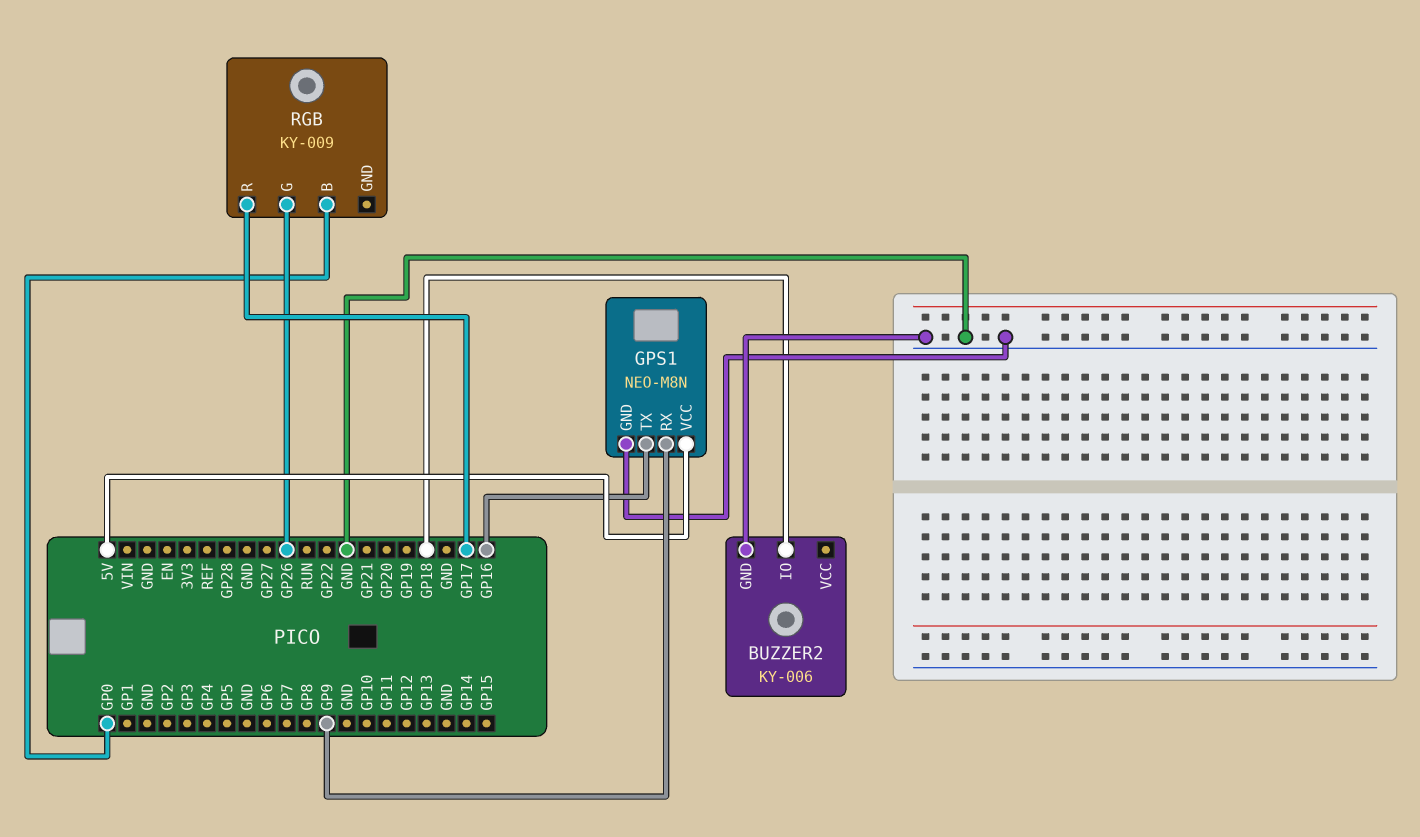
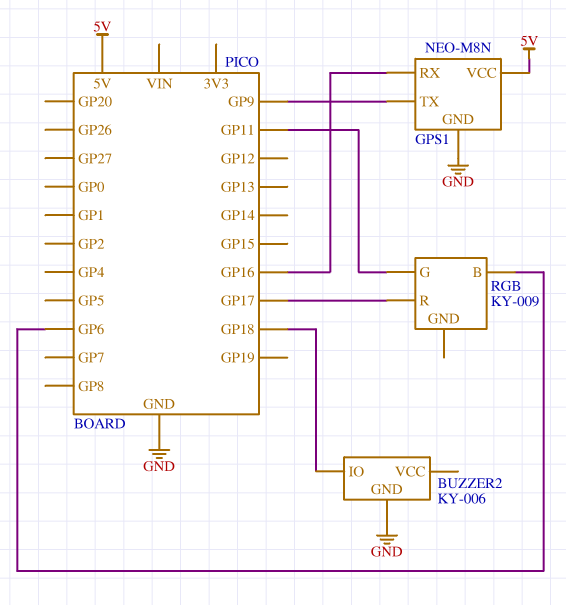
GPS1 pin RX: GP9 -> GP16
GPS1 pin TX: GP16 -> GP9
RGB pin B: GP0 -> GP6
RGB pin G: GP26 -> GP11

